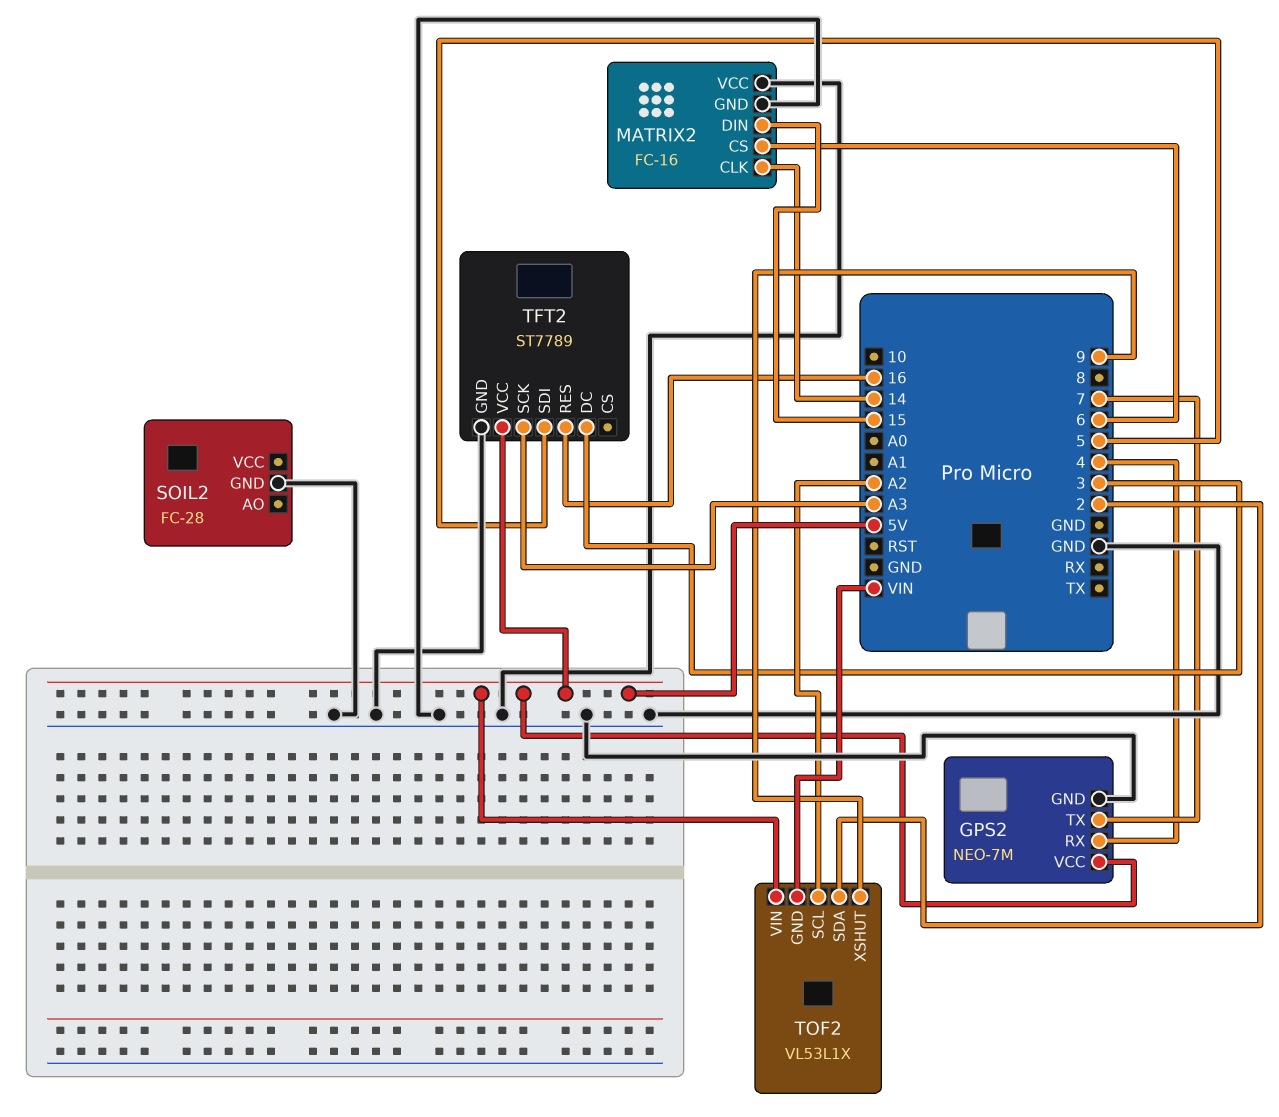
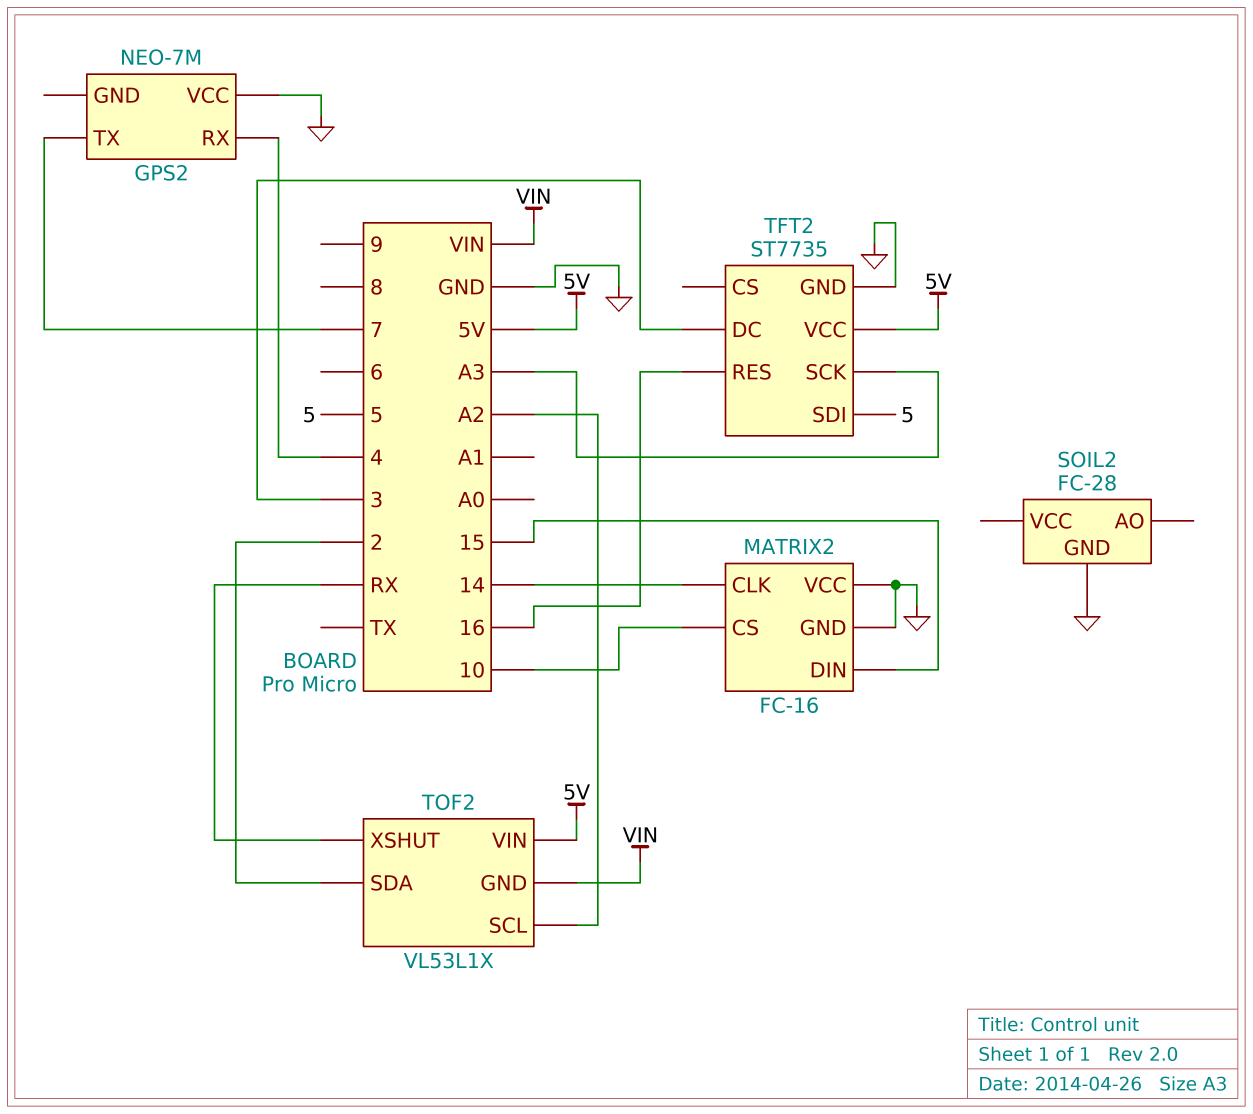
GPS2 pin GND: GND -> none
GPS2 pin VCC: 5V -> GND
MATRIX2 pin CS: 6 -> 10
TFT2: ST7789 -> ST7735
TOF2 pin XSHUT: 9 -> RX

